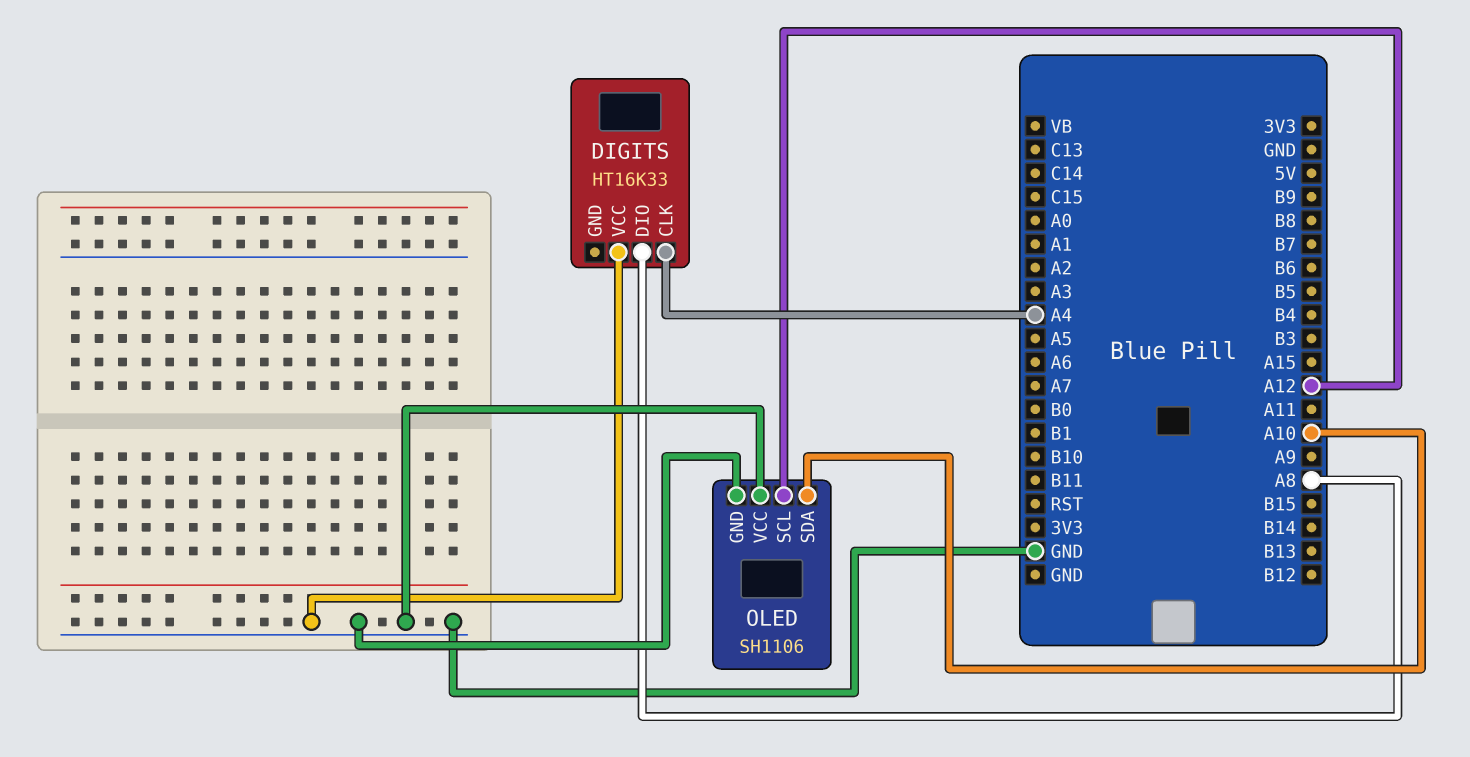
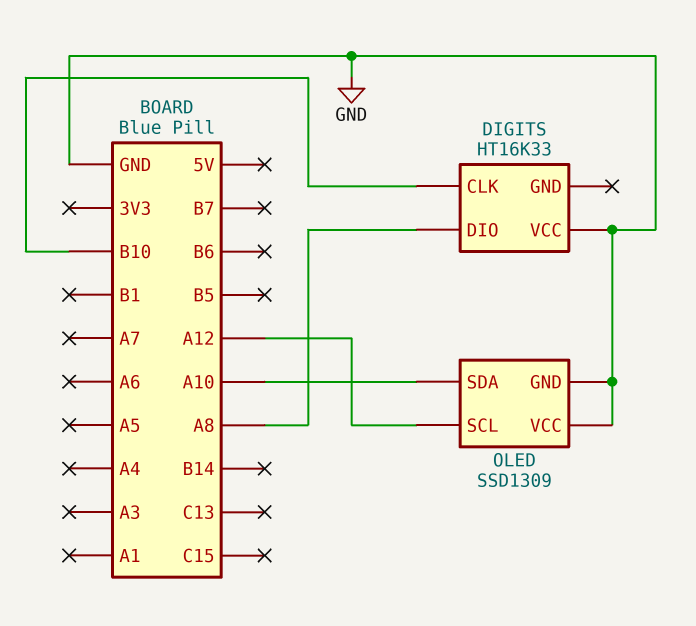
DIGITS pin CLK: A4 -> B10
OLED: SH1106 -> SSD1309

